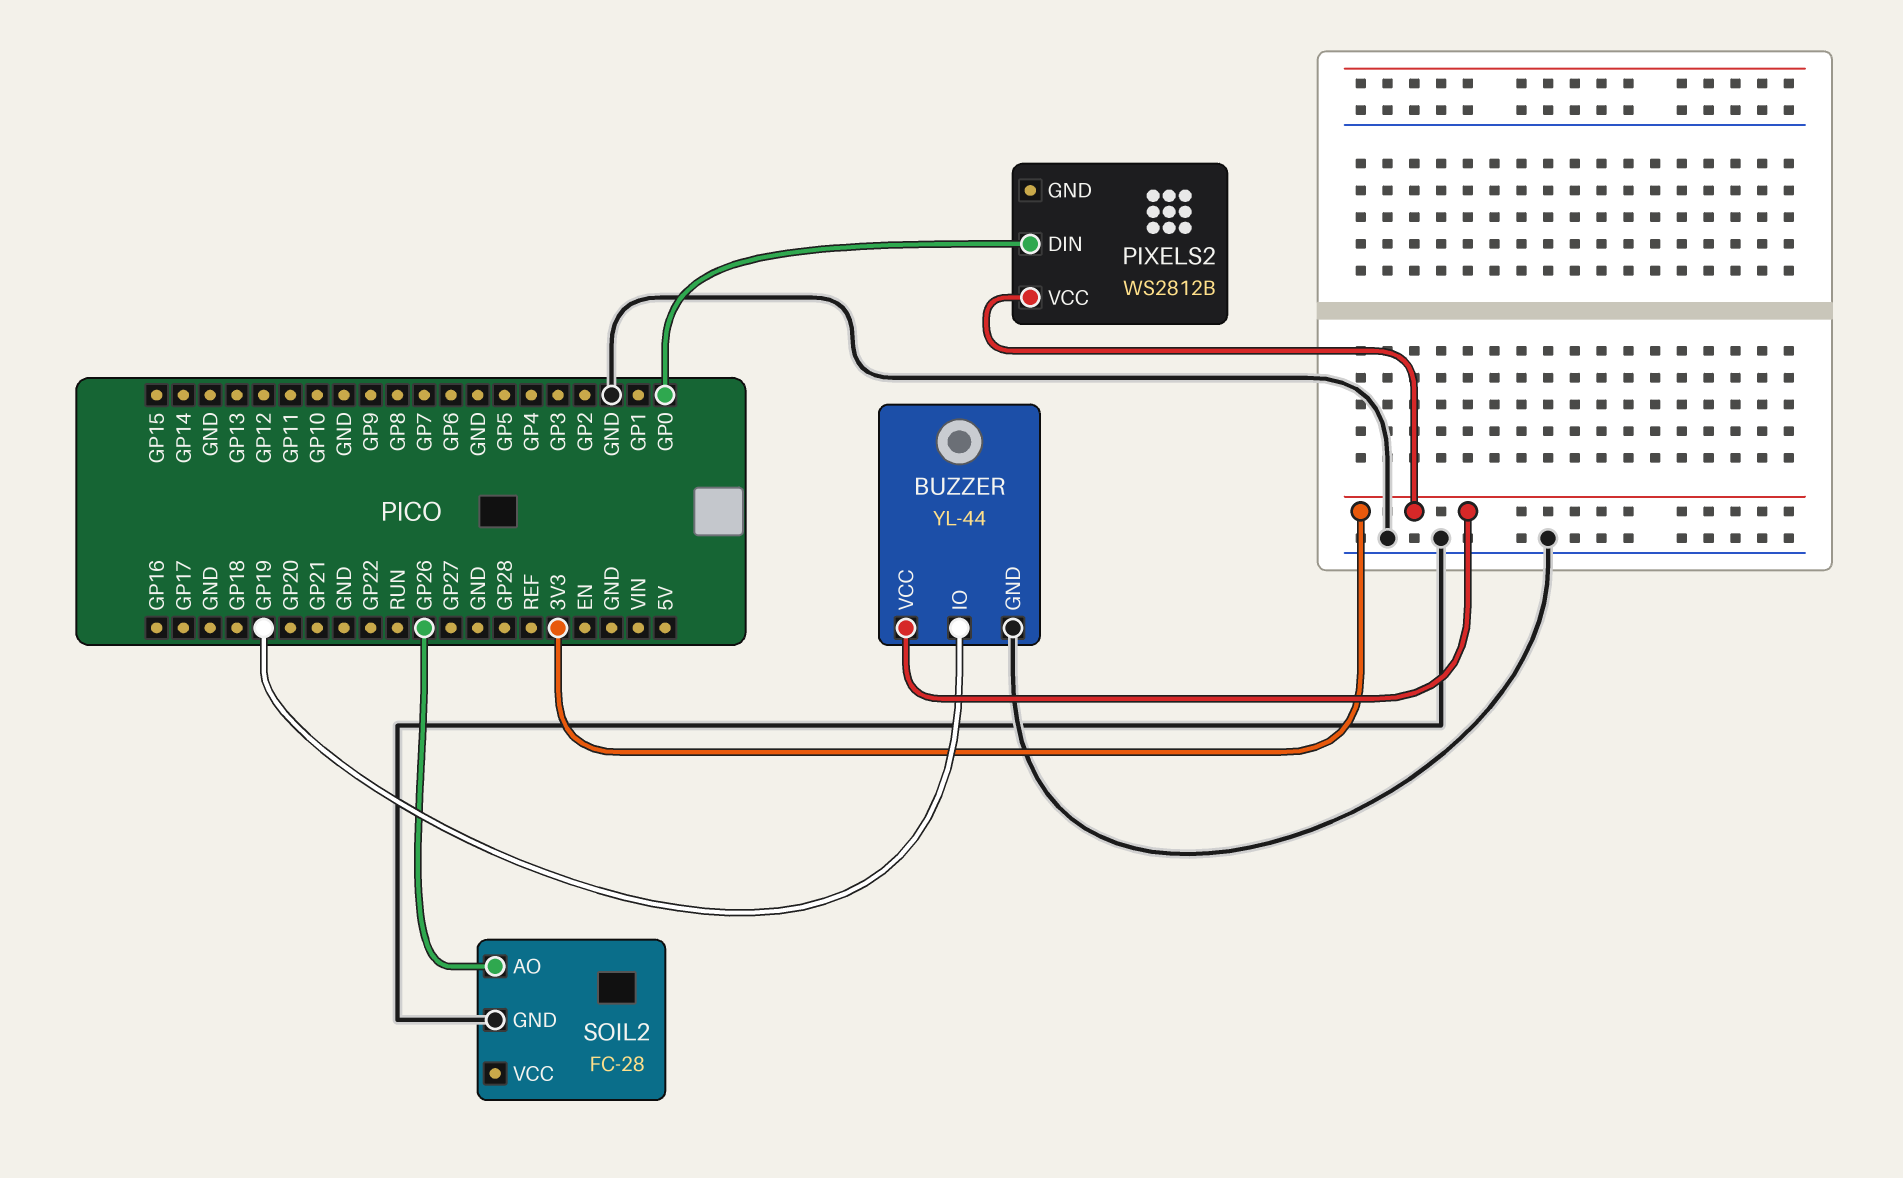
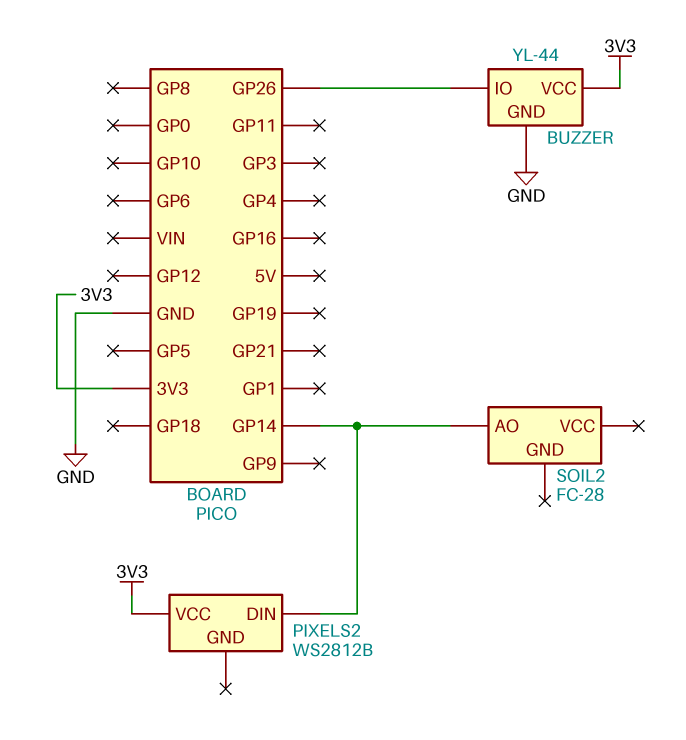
BUZZER pin IO: GP19 -> GP26
PIXELS2 pin DIN: GP0 -> GP14
SOIL2 pin AO: GP26 -> GP14
SOIL2 pin GND: GND -> none

